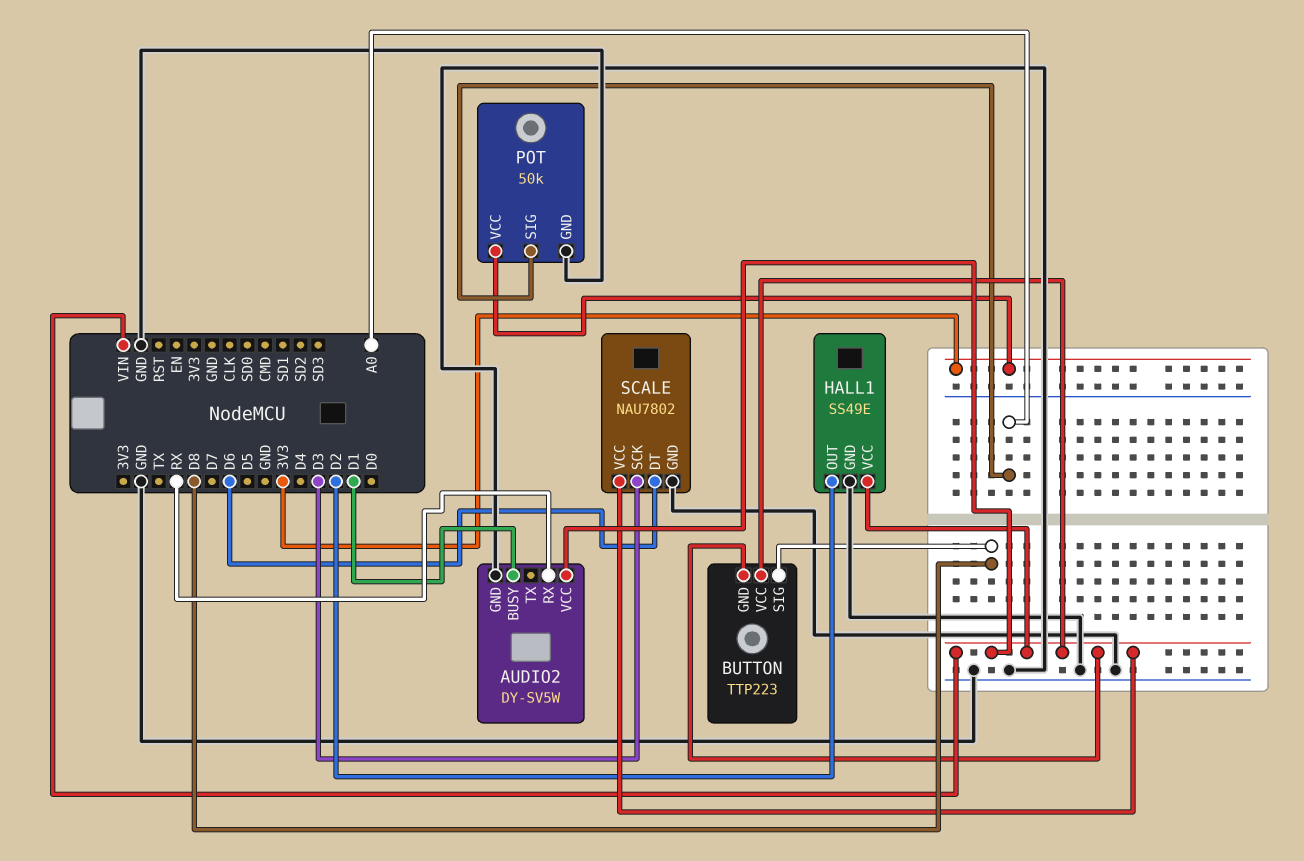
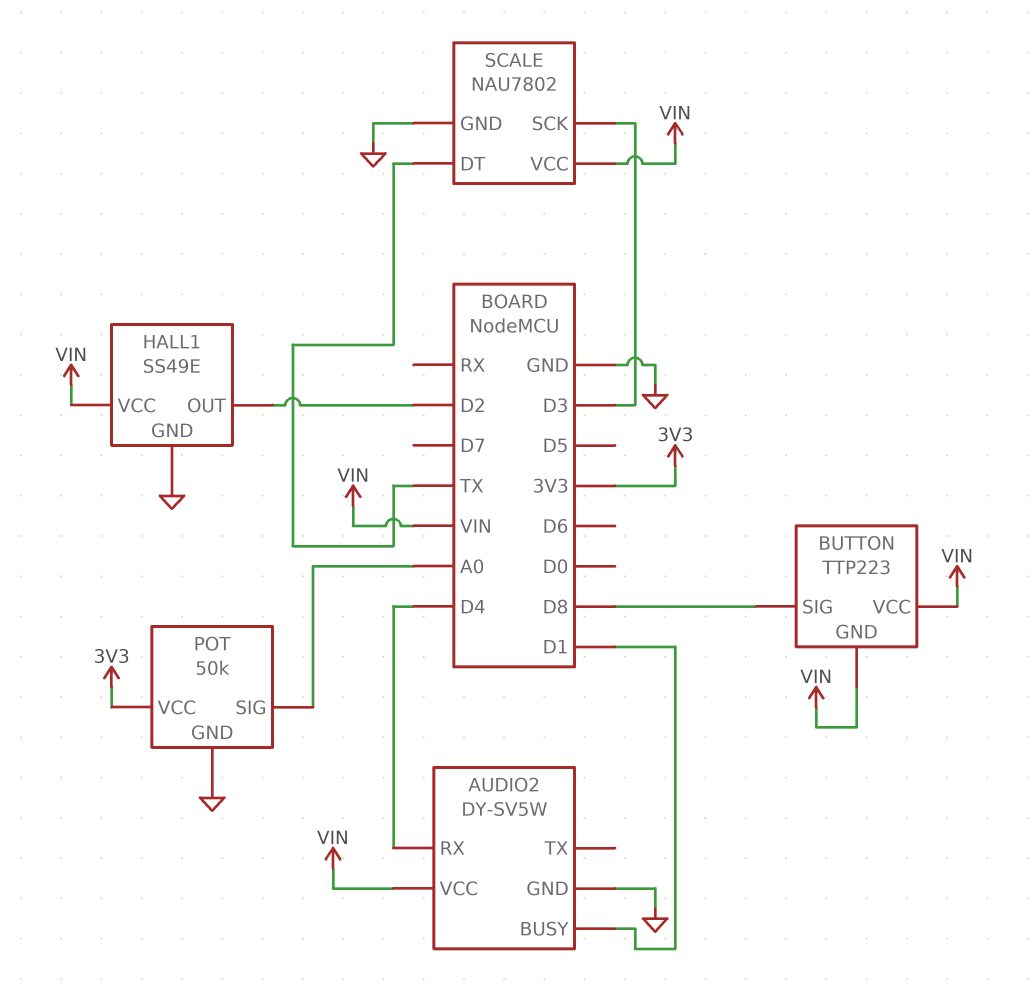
AUDIO2 pin RX: RX -> D4
SCALE pin DT: D6 -> TX

